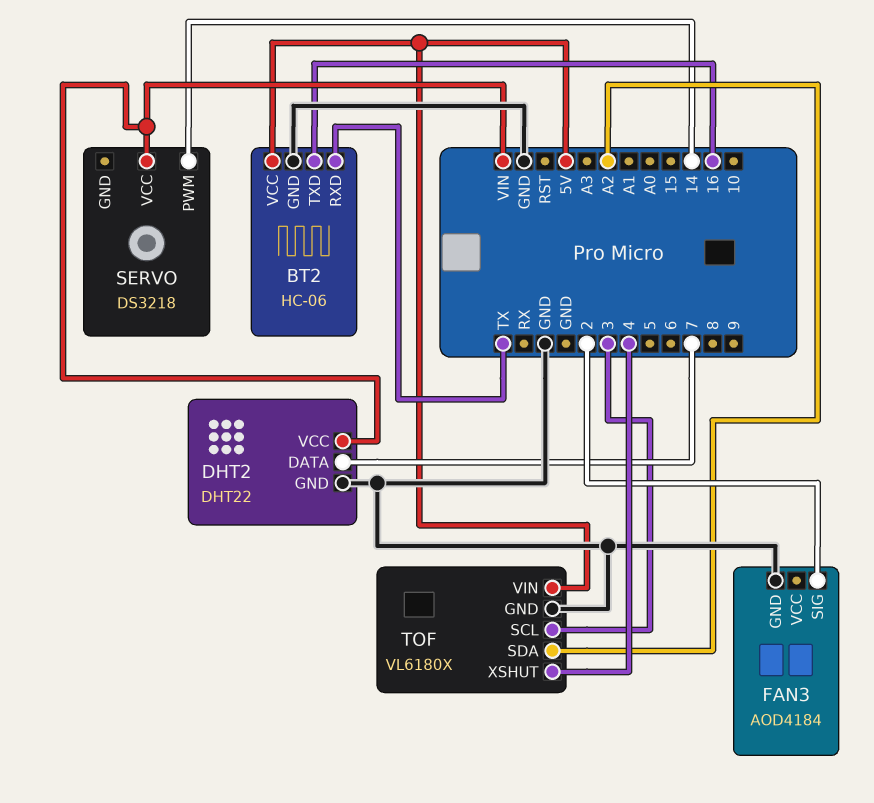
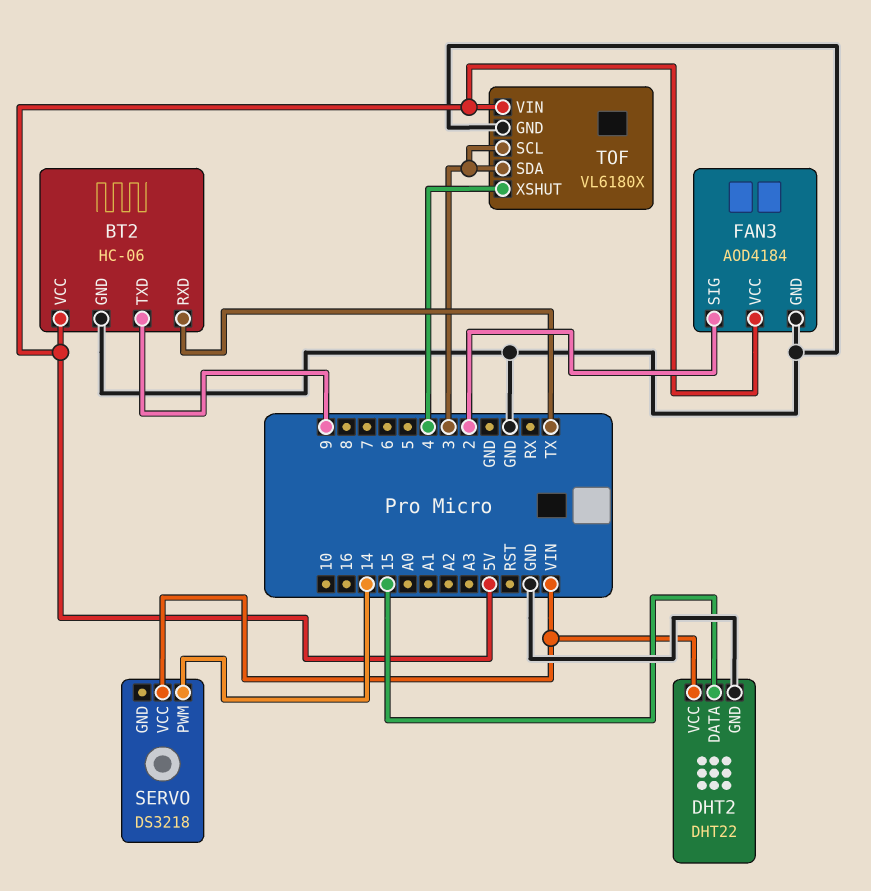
BT2 pin TXD: 16 -> 9
DHT2 pin DATA: 7 -> 15
FAN3 pin VCC: none -> 5V
TOF pin SDA: A2 -> 3

